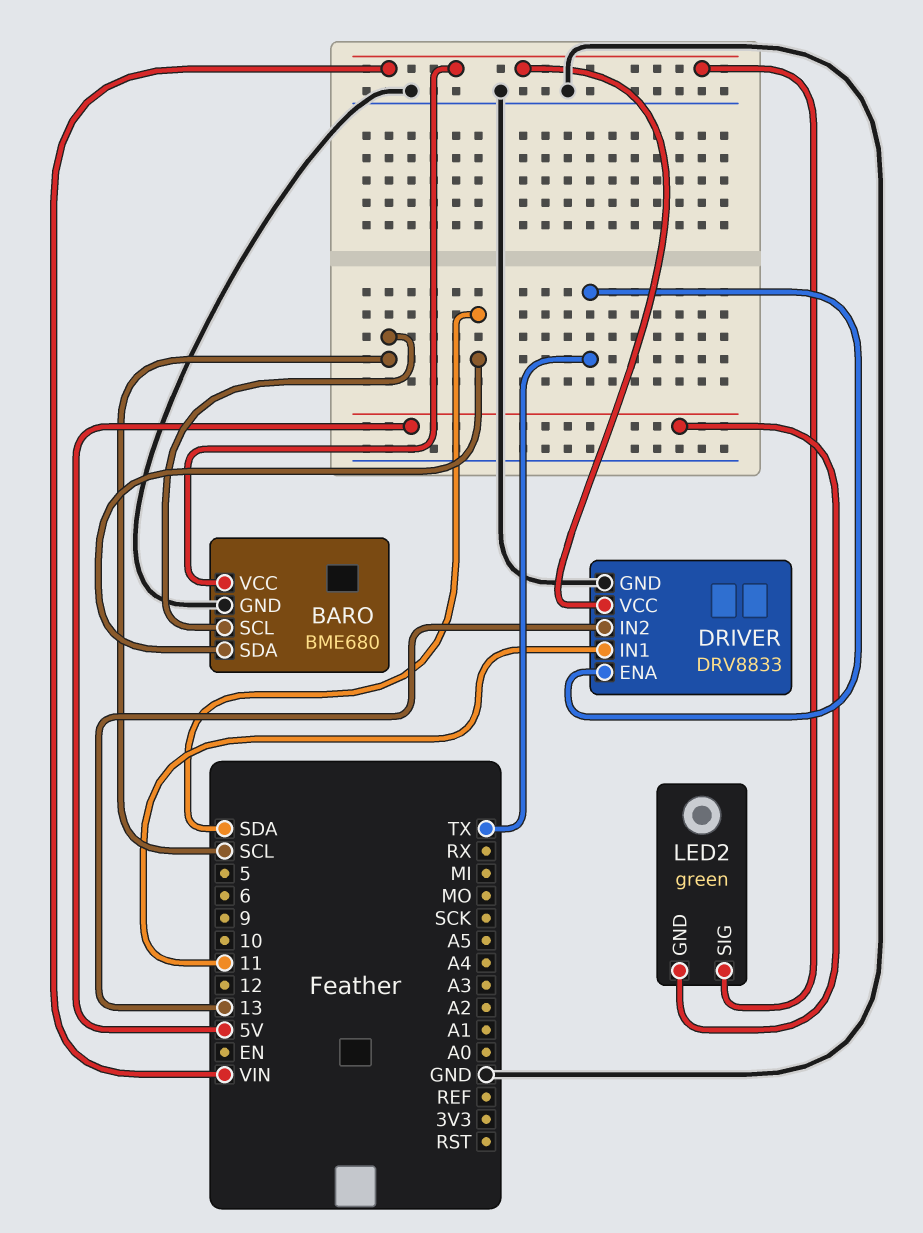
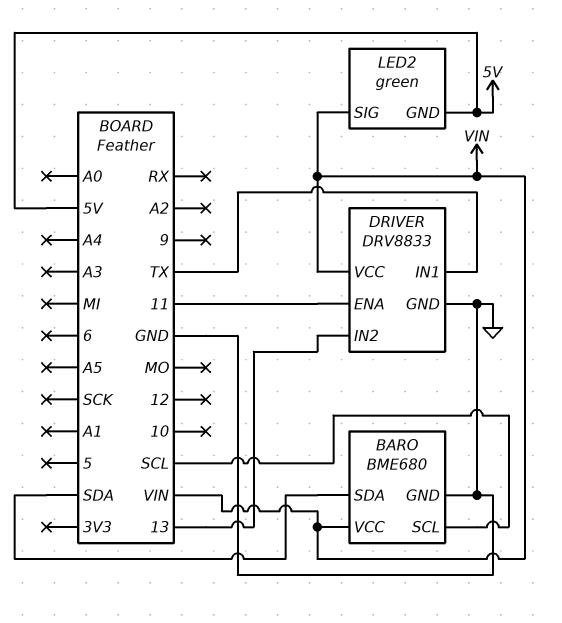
DRIVER pin ENA: TX -> 11
DRIVER pin IN1: 11 -> TX

